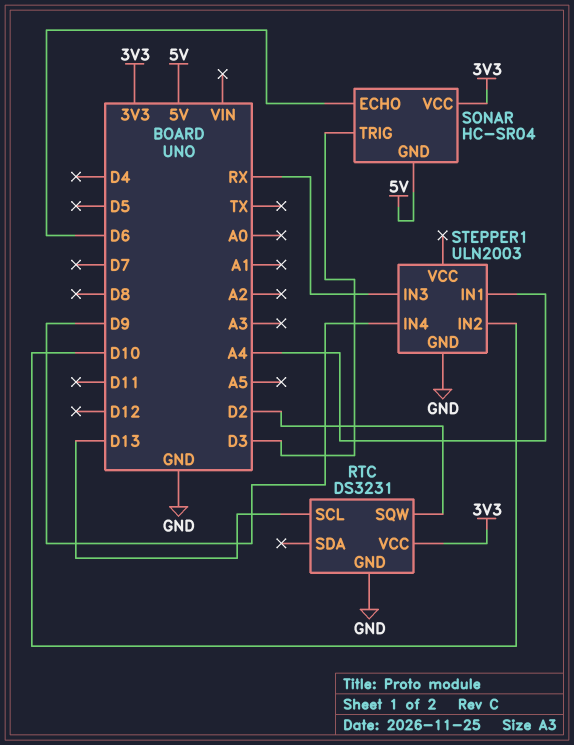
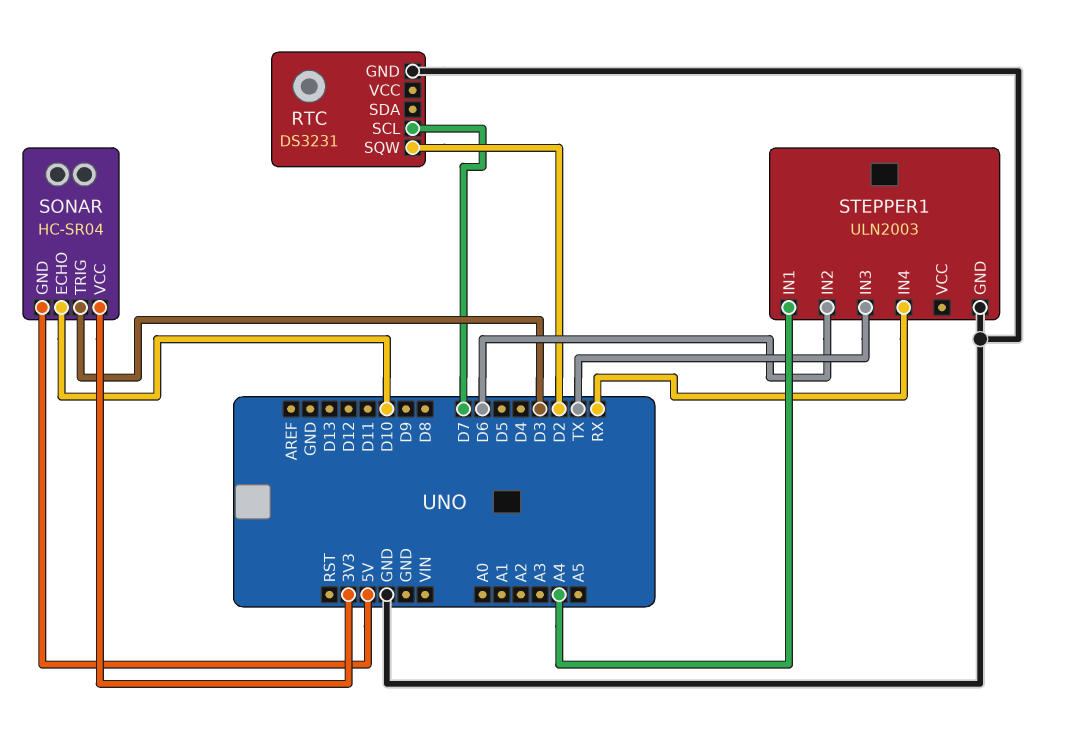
RTC pin SCL: D13 -> D7
RTC pin VCC: 3V3 -> none
SONAR pin ECHO: D6 -> D10
STEPPER1 pin IN2: D10 -> D6
STEPPER1 pin IN3: RX -> TX
STEPPER1 pin IN4: D9 -> RX

